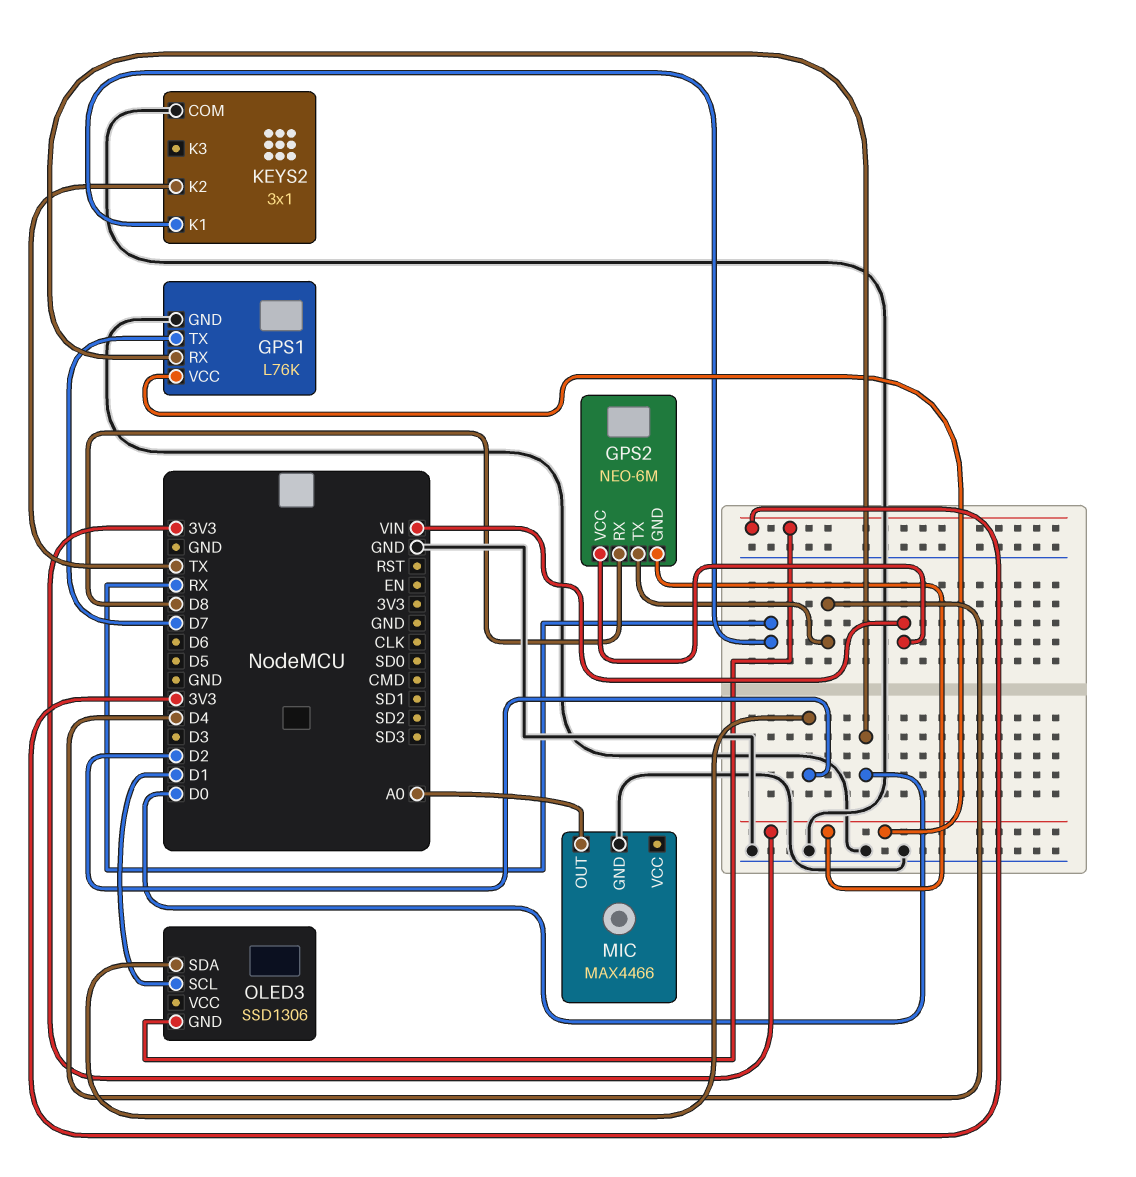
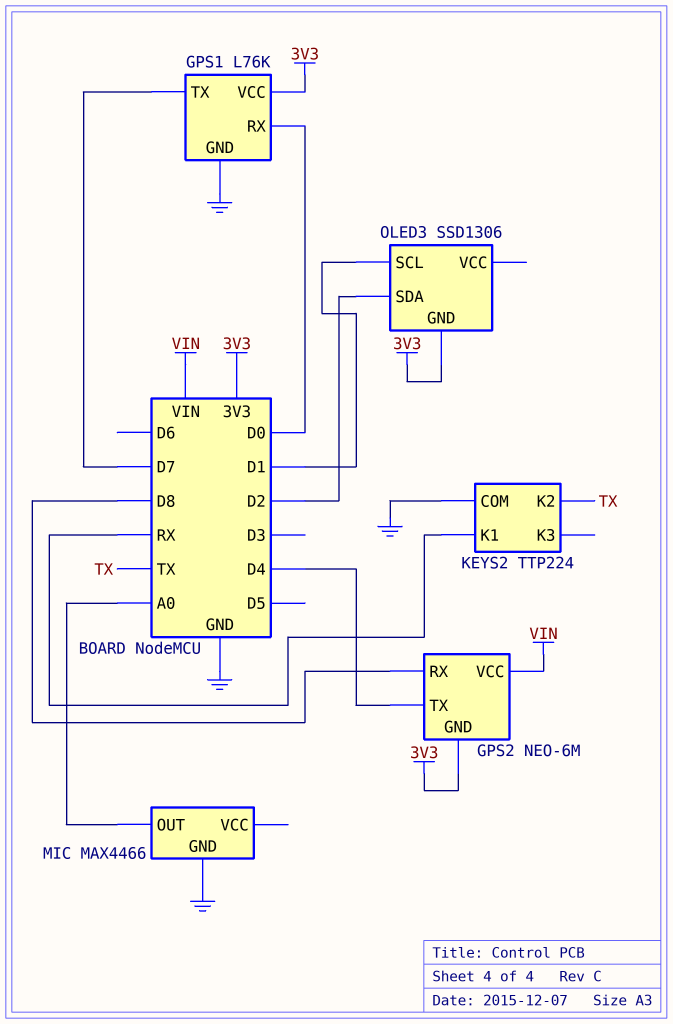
KEYS2: 3x1 -> TTP224

